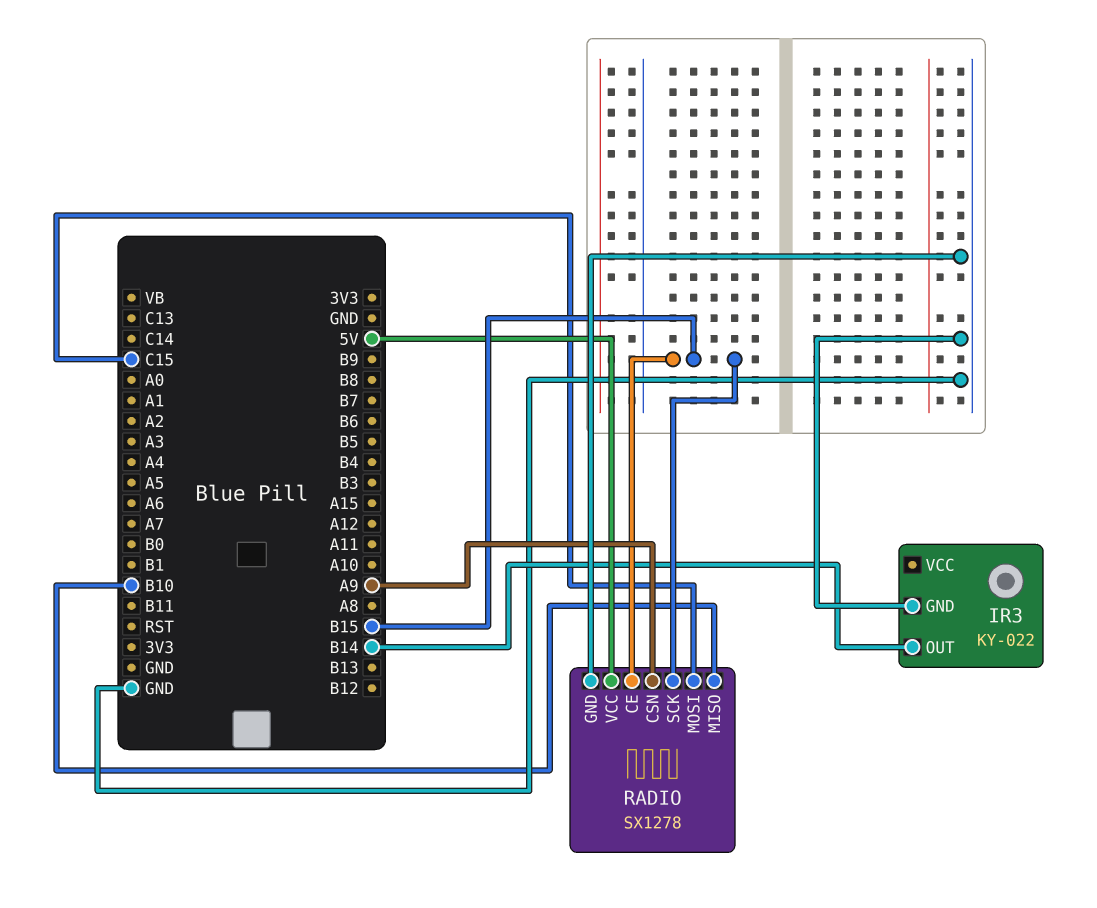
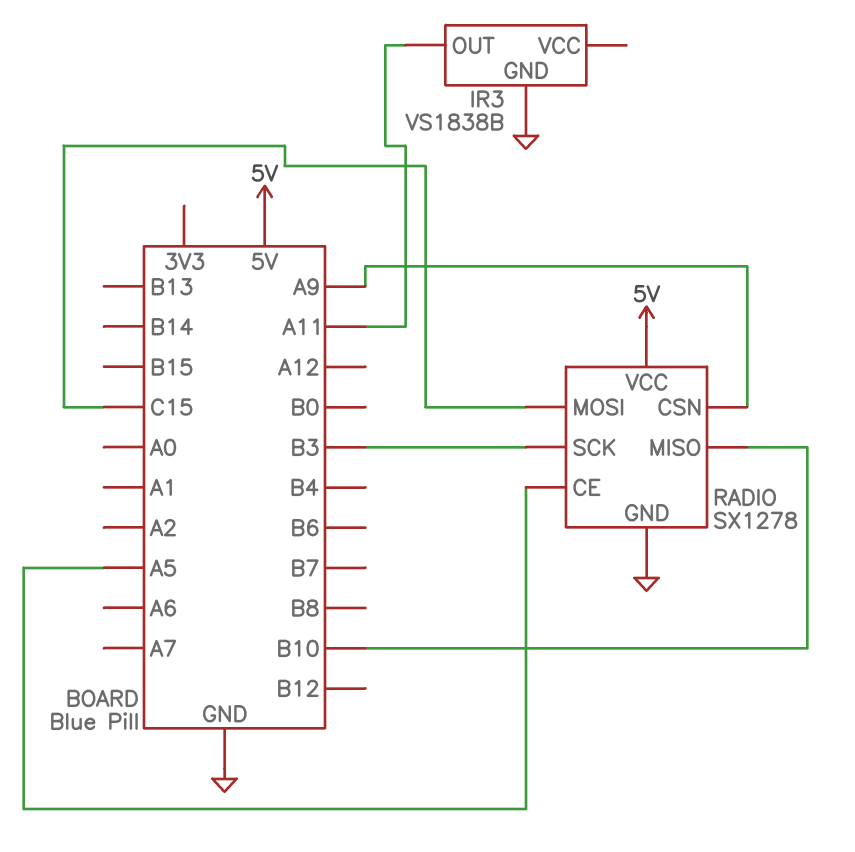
IR3: KY-022 -> VS1838B
IR3 pin OUT: B14 -> A11
RADIO pin CE: B15 -> A5
RADIO pin SCK: B15 -> B3

